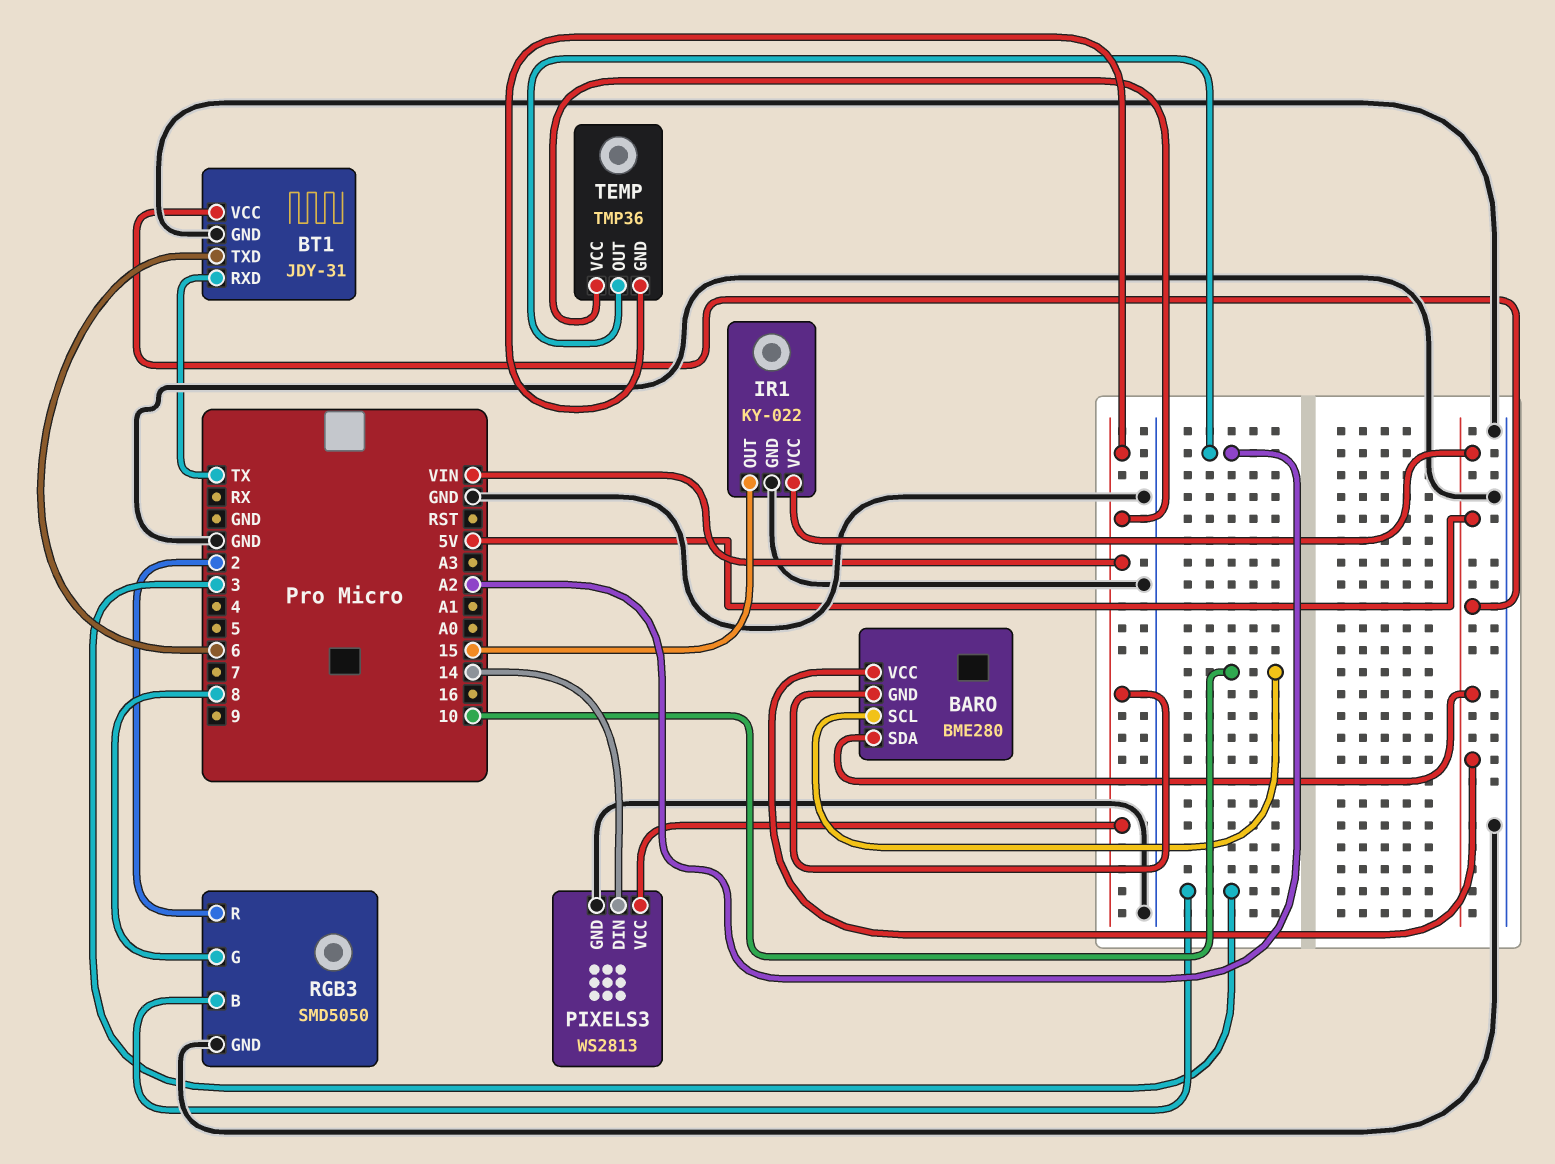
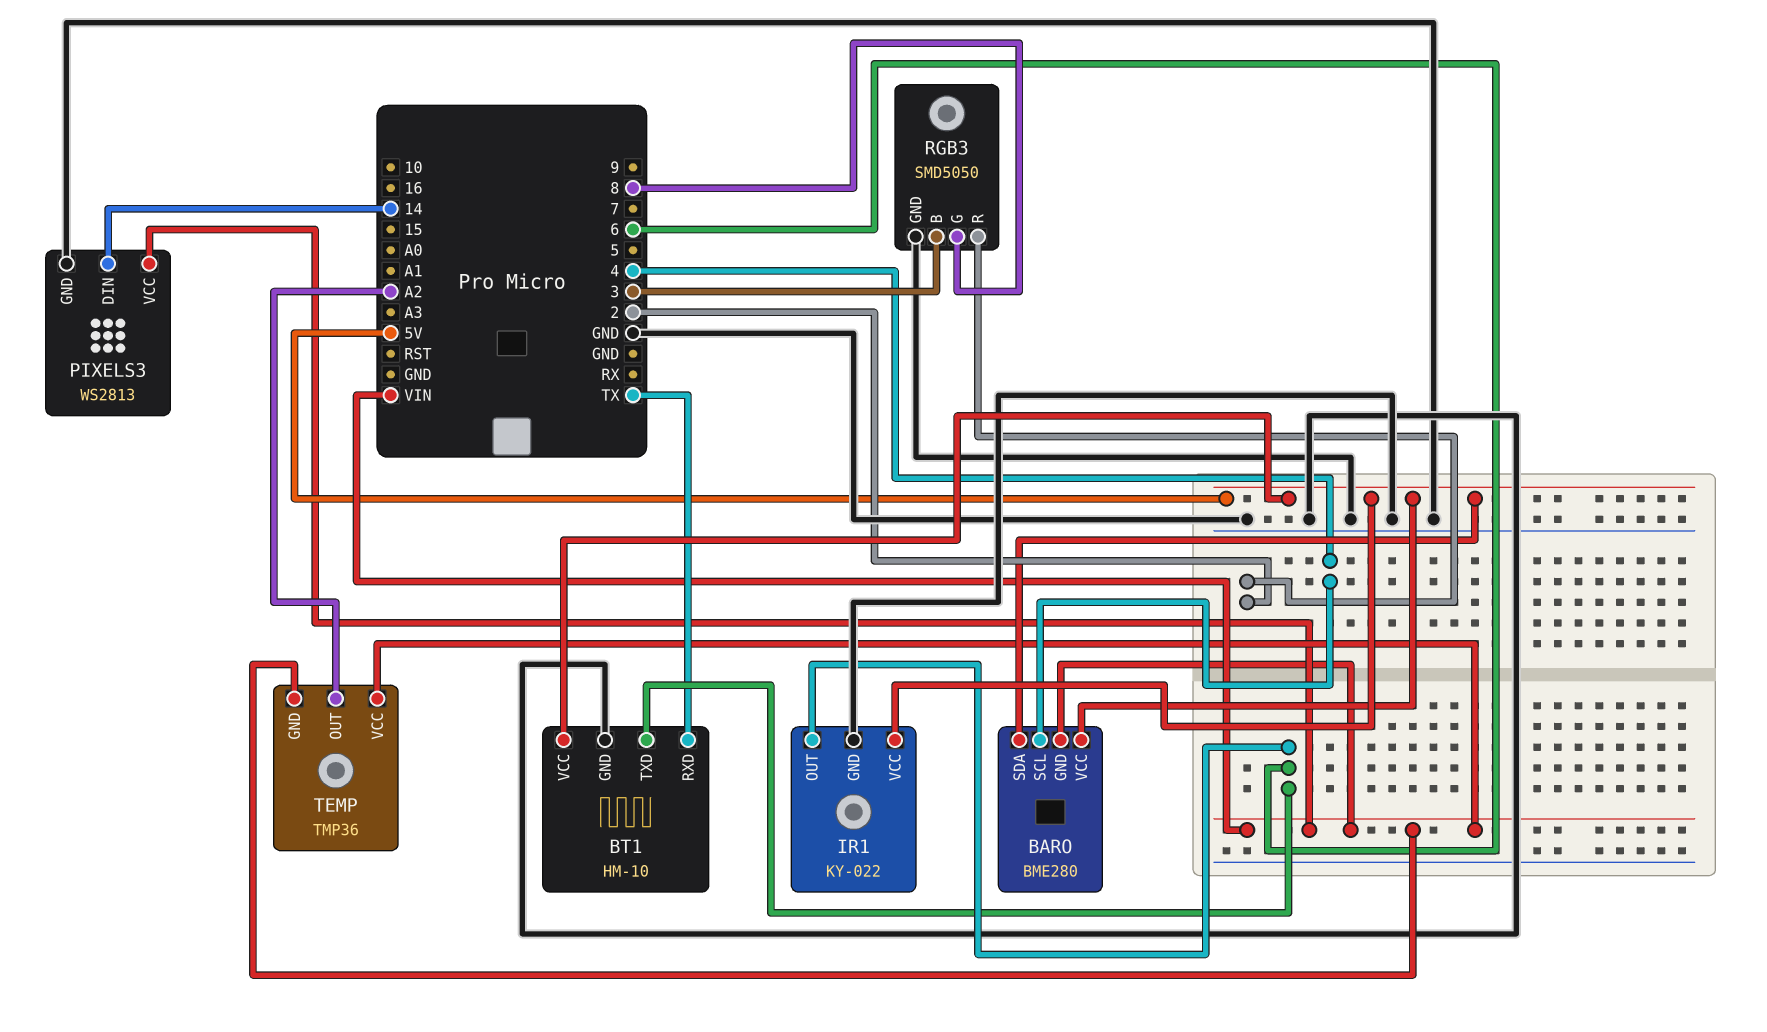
BARO pin SCL: 10 -> 4
BT1: JDY-31 -> HM-10
IR1 pin OUT: 15 -> 6

